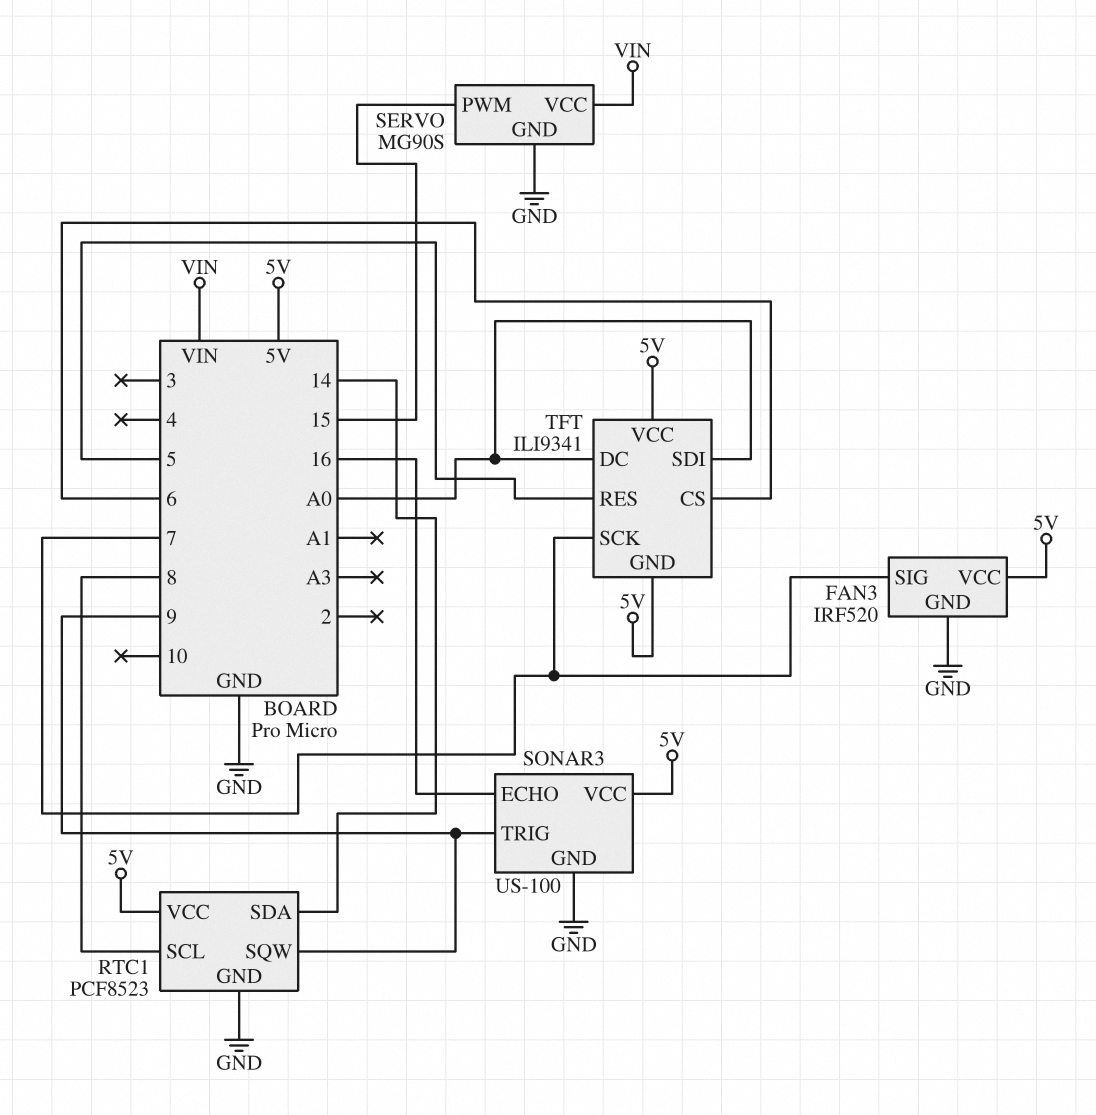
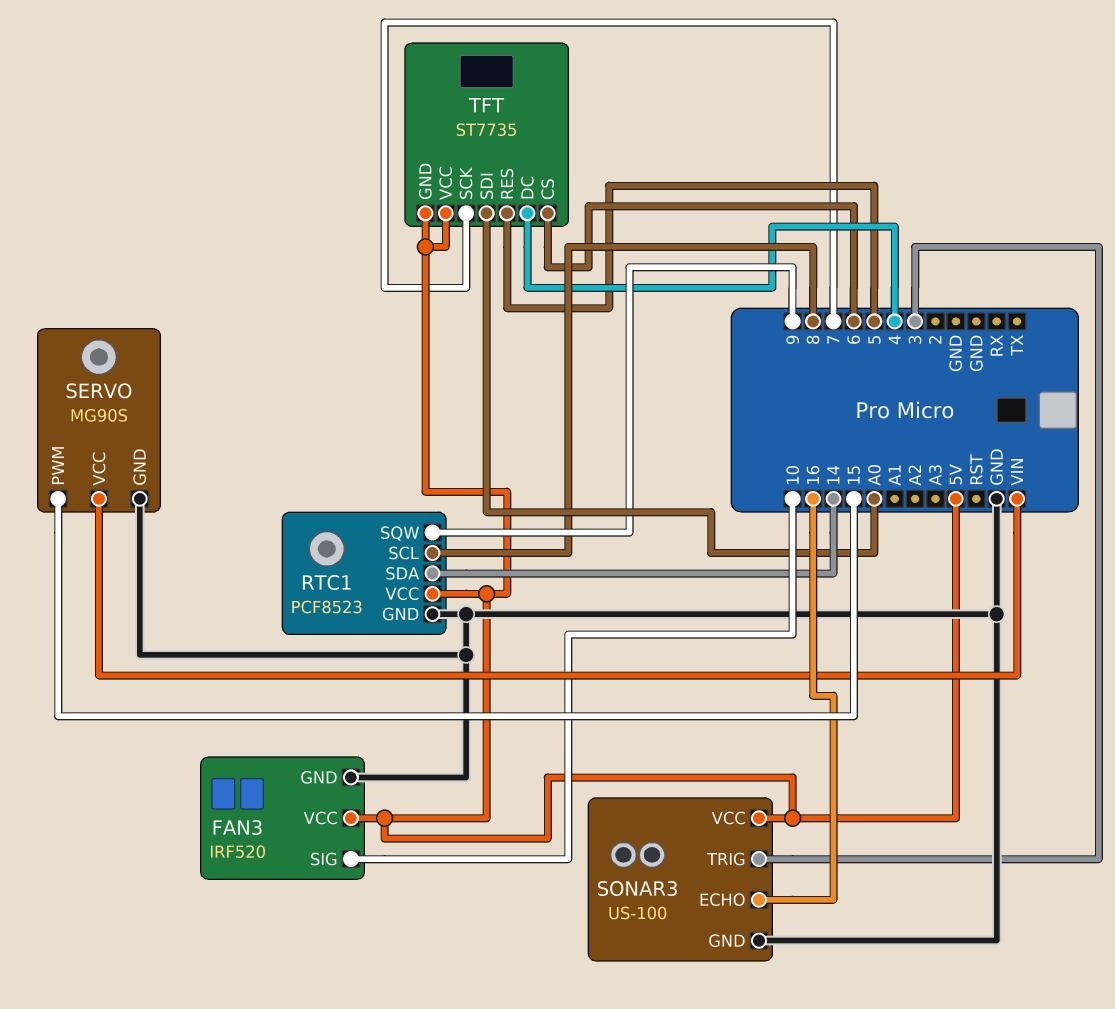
FAN3 pin SIG: 7 -> 10
SONAR3 pin TRIG: 9 -> 3
TFT: ILI9341 -> ST7735
TFT pin DC: A0 -> 4

